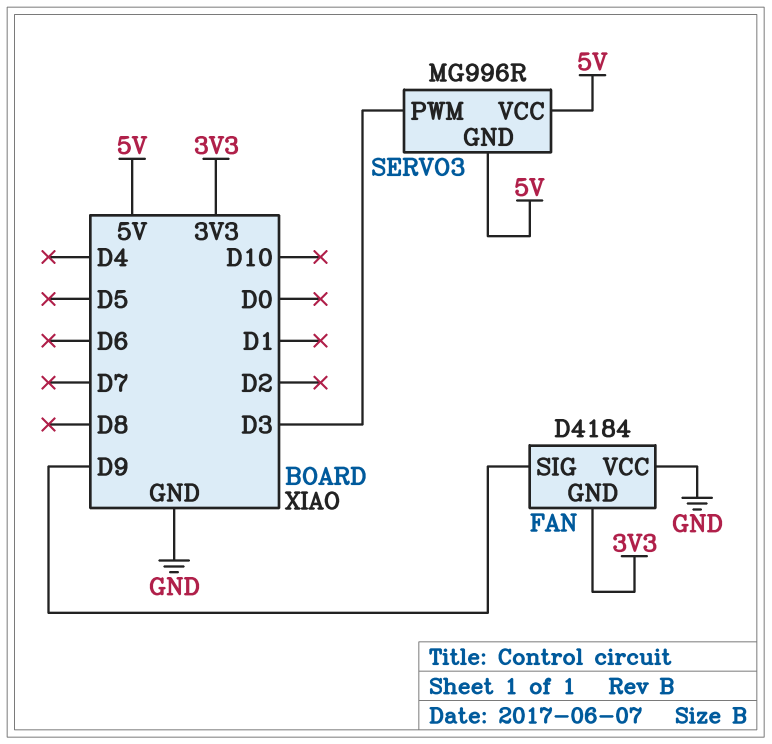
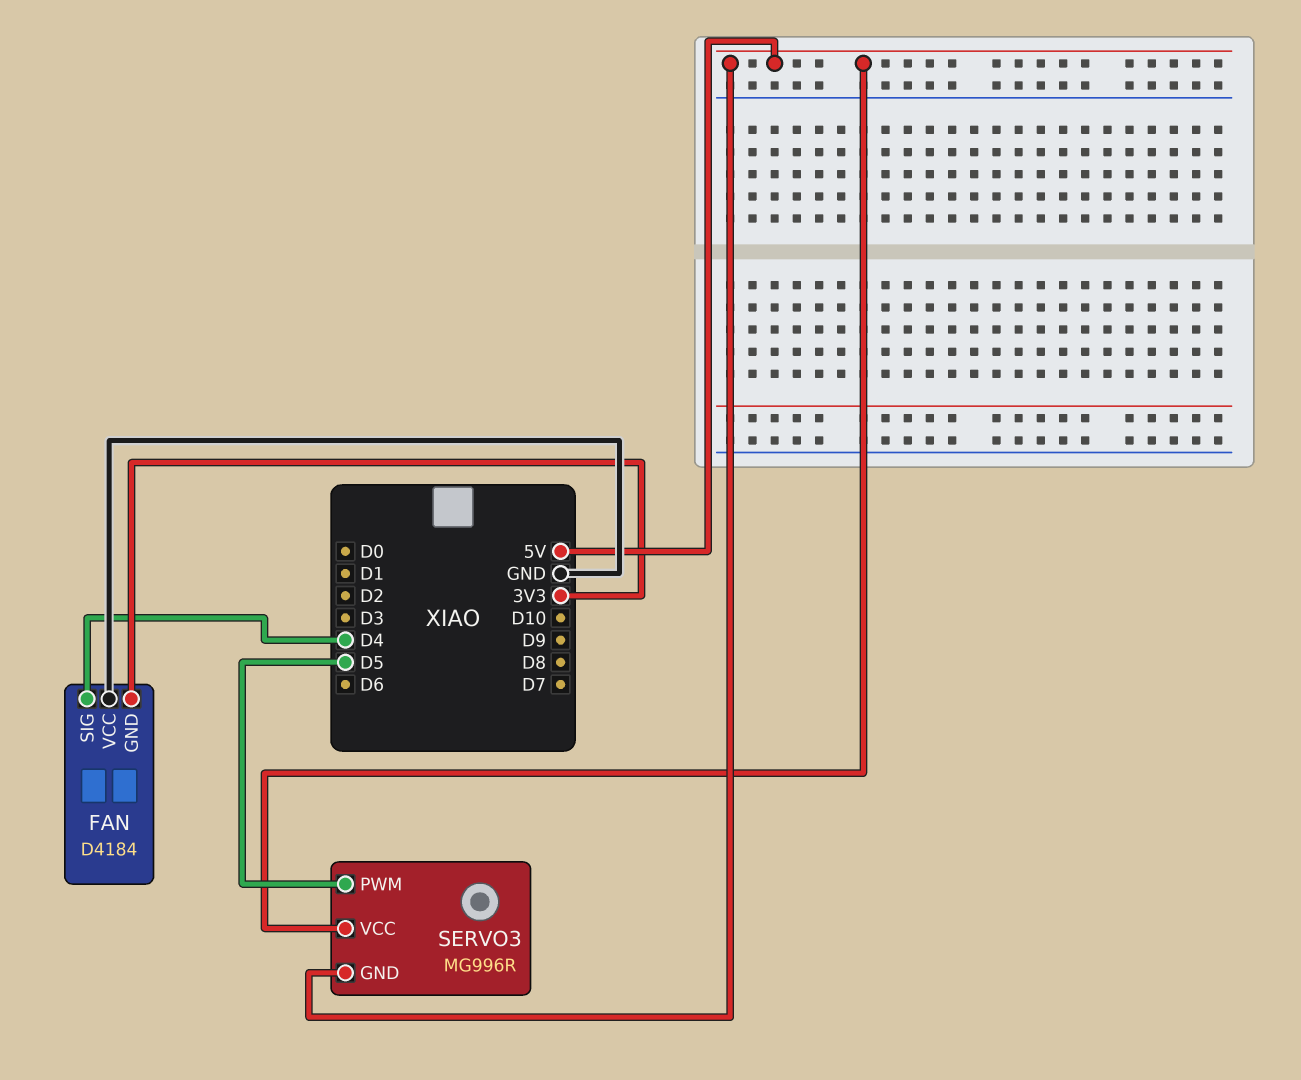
FAN pin SIG: D9 -> D4
SERVO3 pin PWM: D3 -> D5

